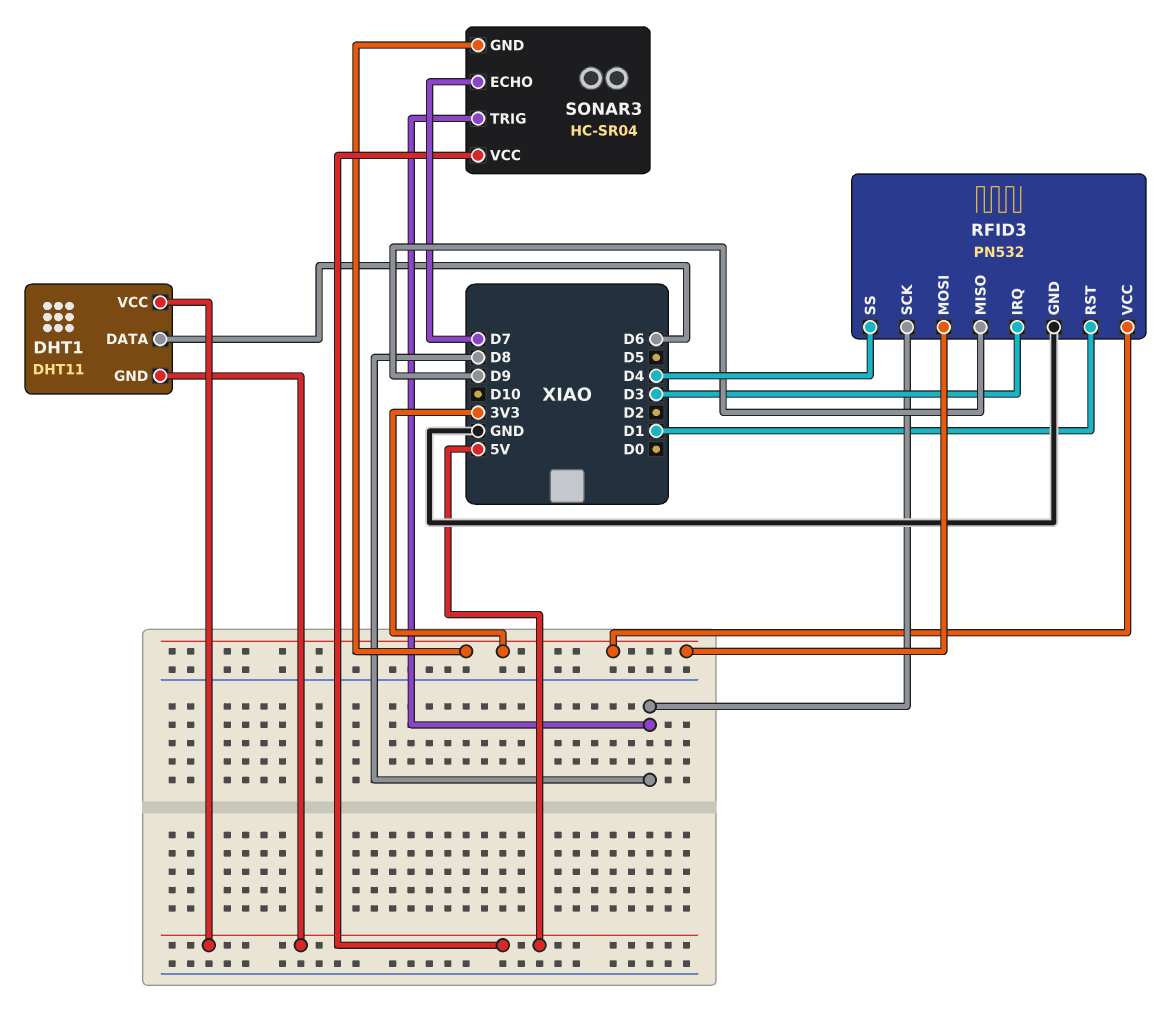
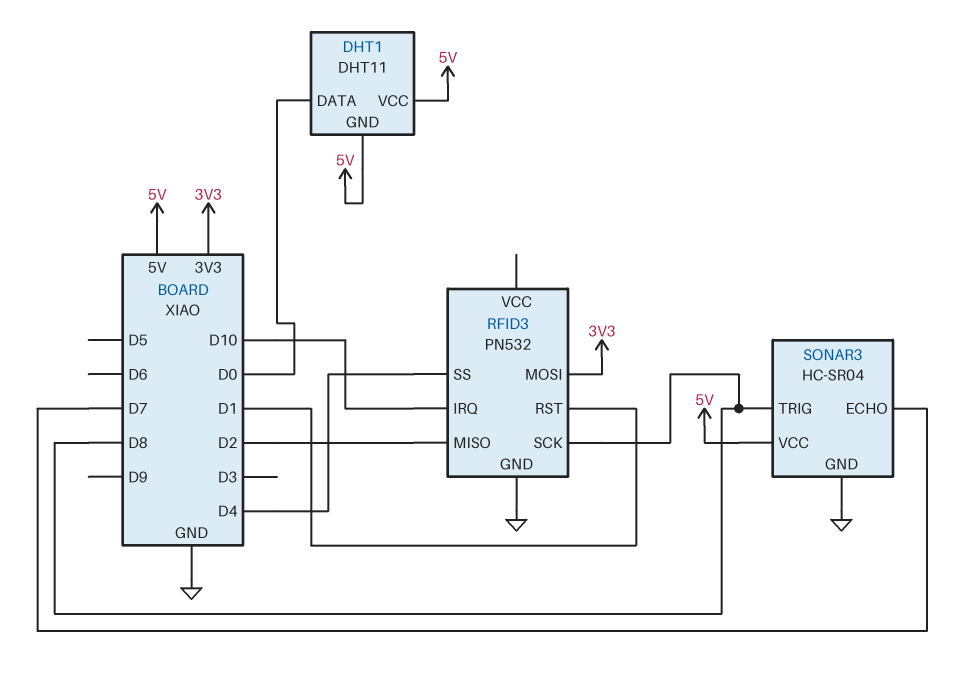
DHT1 pin DATA: D6 -> D0
RFID3 pin IRQ: D3 -> D10
RFID3 pin MISO: D9 -> D2
RFID3 pin VCC: 3V3 -> none
SONAR3 pin GND: 3V3 -> GND

